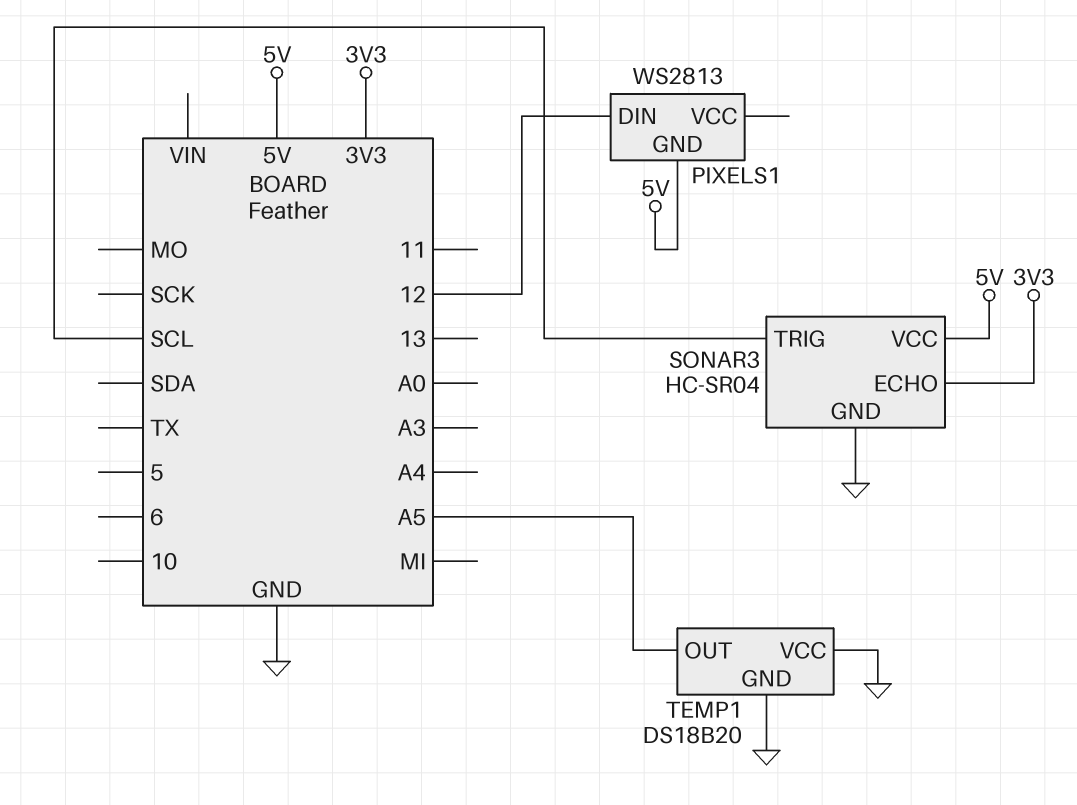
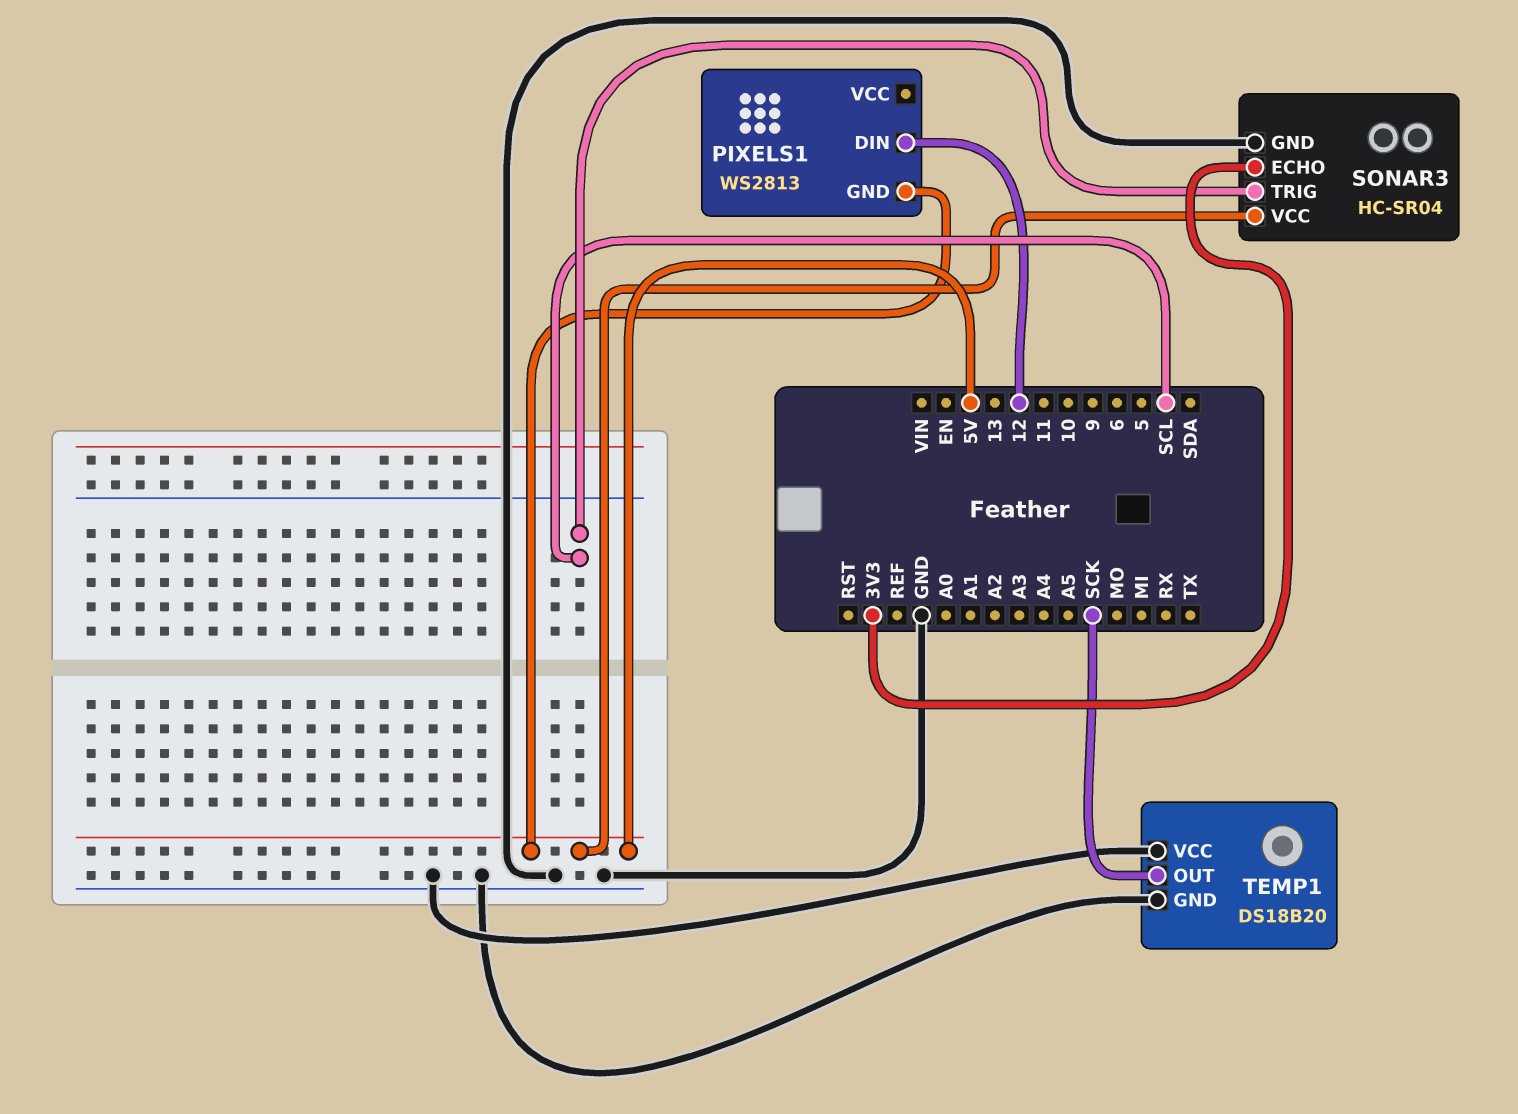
TEMP1 pin OUT: A5 -> SCK

